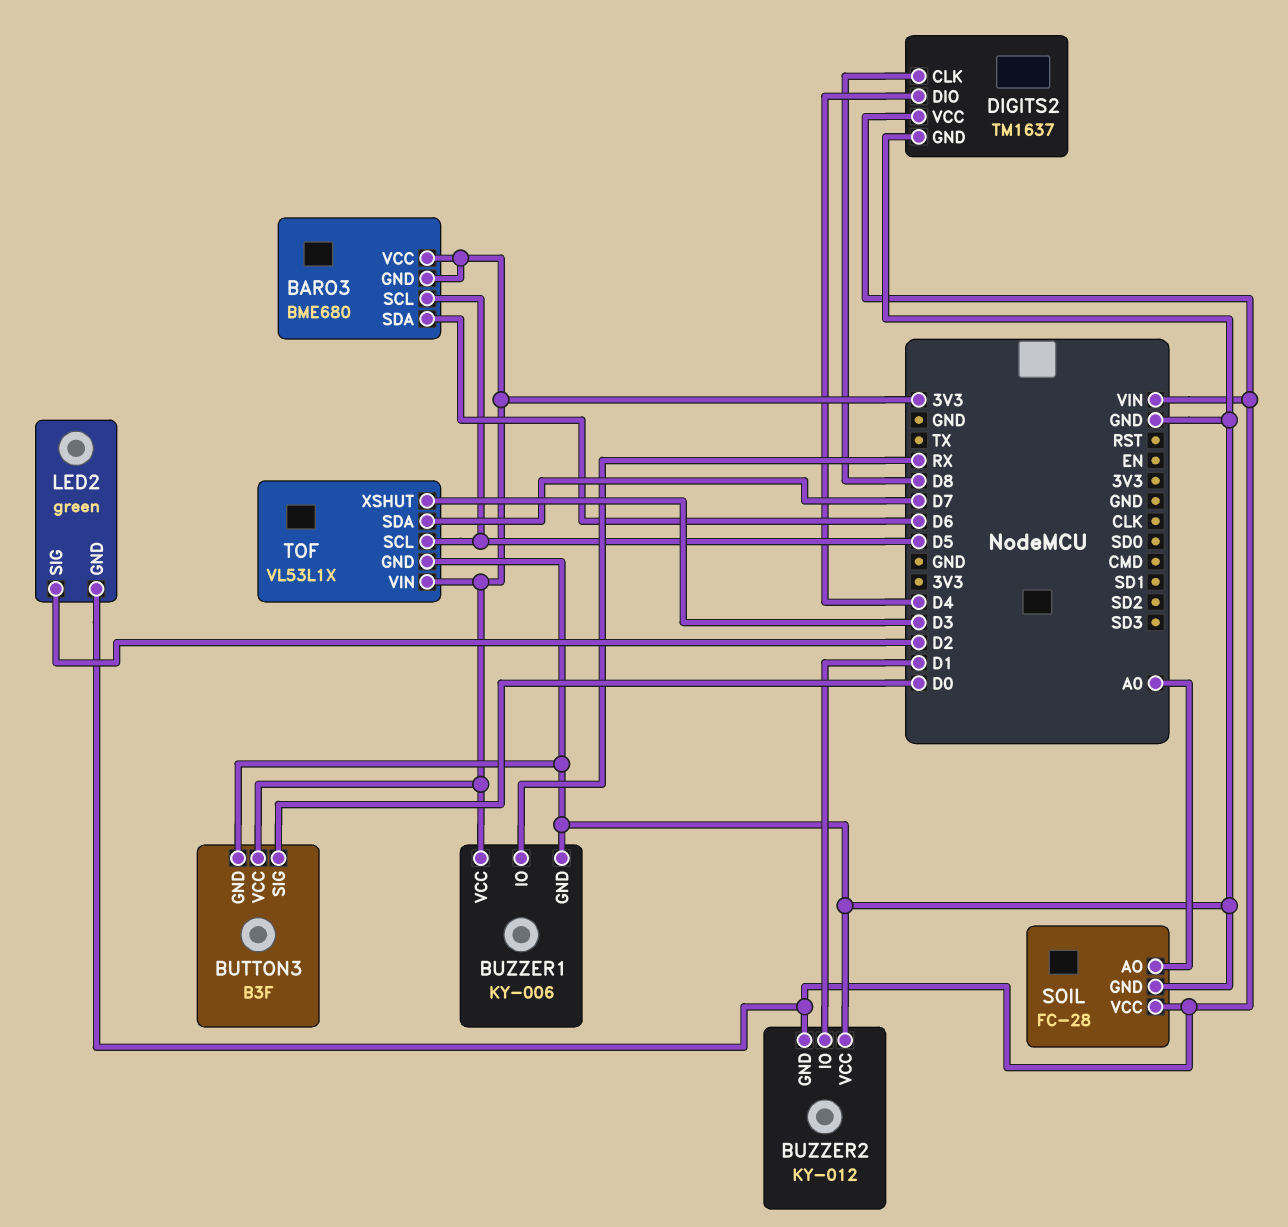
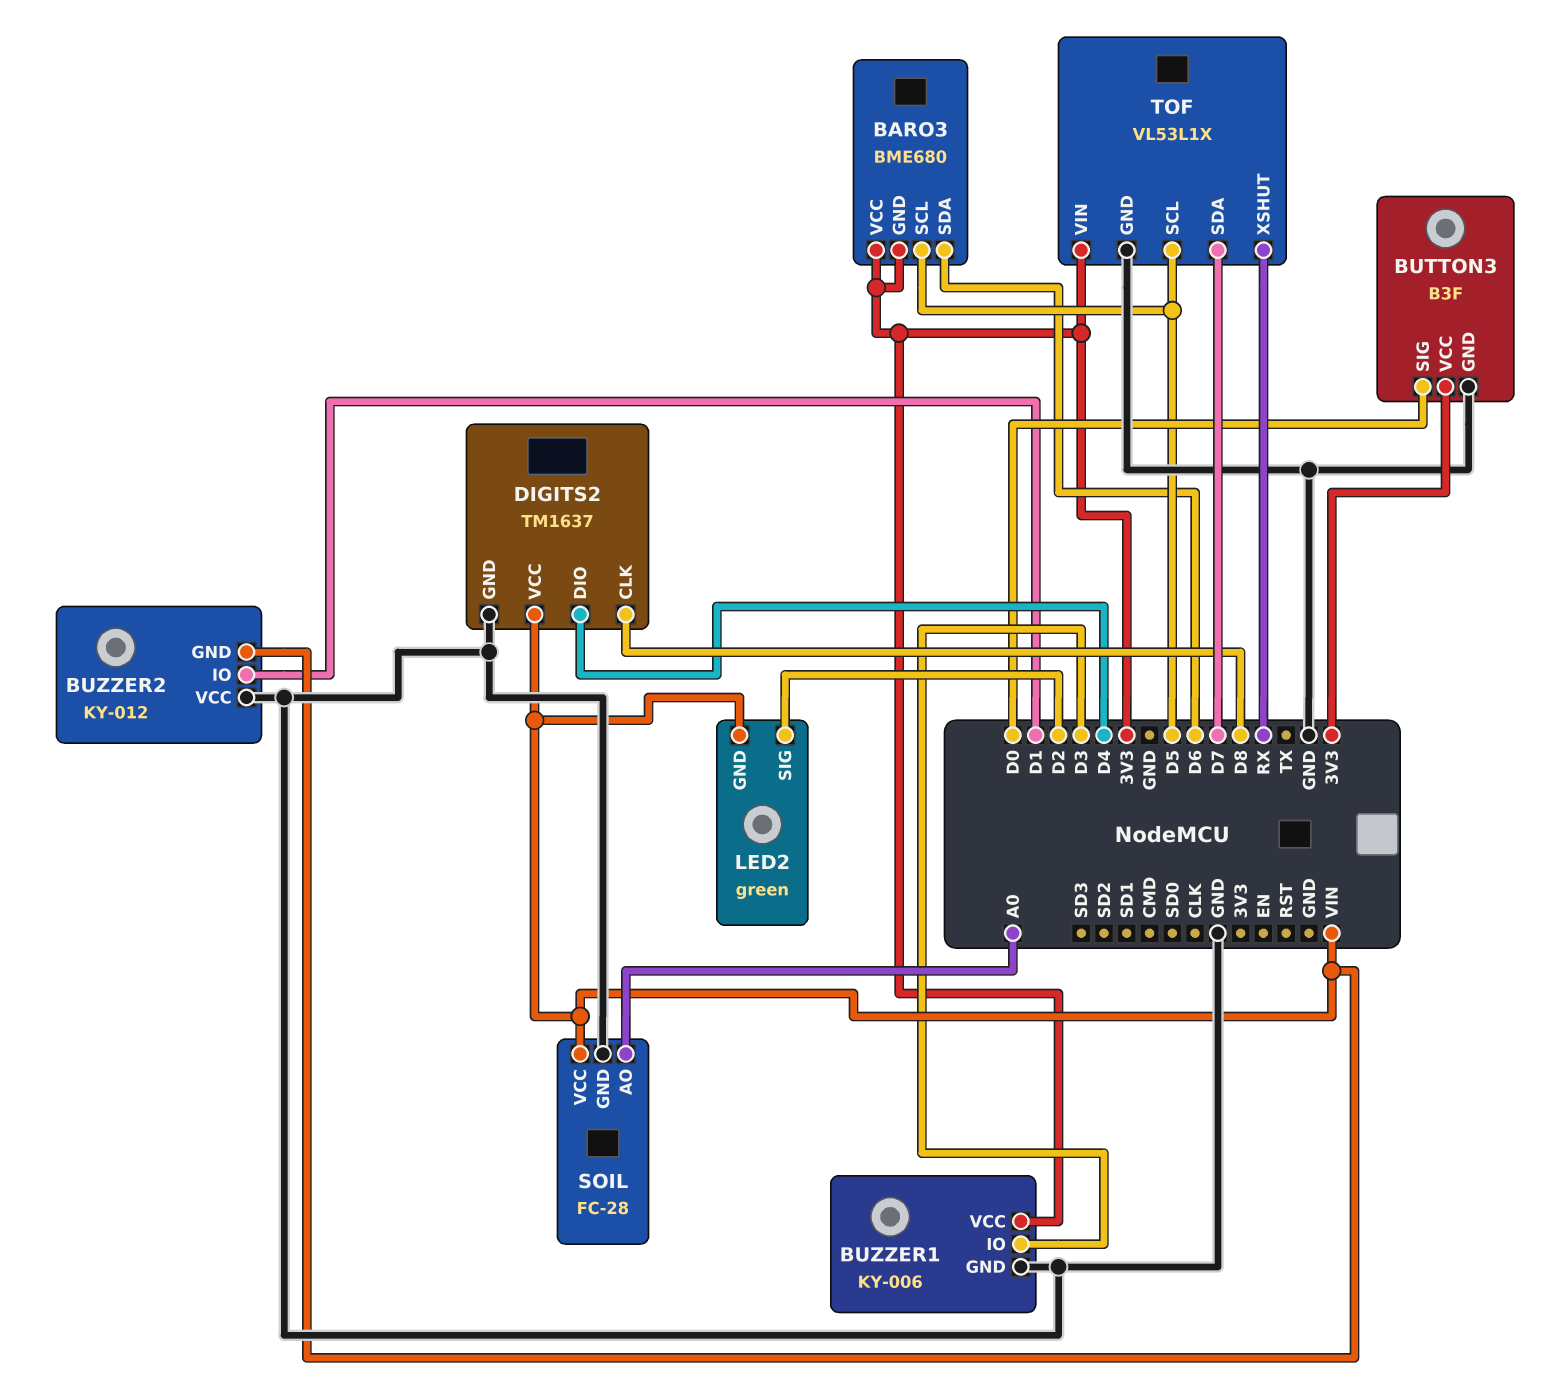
BUZZER1 pin IO: RX -> D3
TOF pin XSHUT: D3 -> RX

